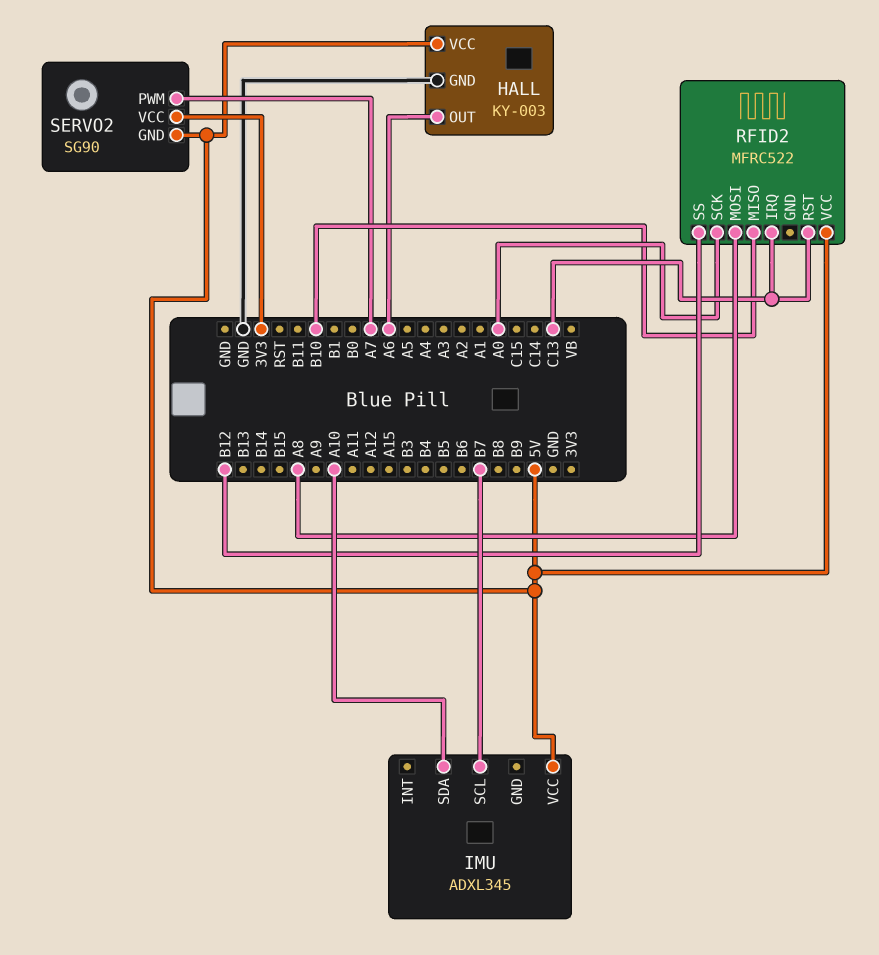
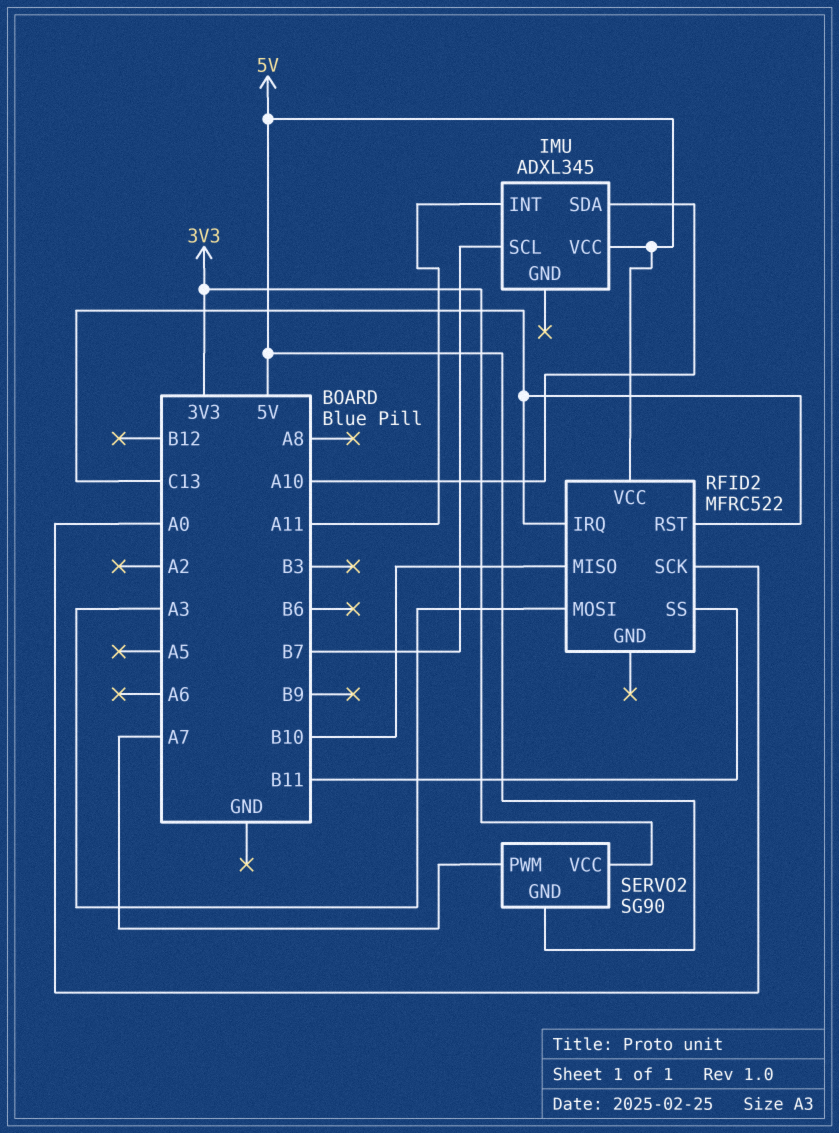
HALL: KY-003 -> none
HALL pin GND: GND -> none
HALL pin OUT: A6 -> none
HALL pin VCC: 5V -> none
IMU pin INT: none -> A11
RFID2 pin MOSI: A8 -> A3
RFID2 pin SS: B12 -> B11

